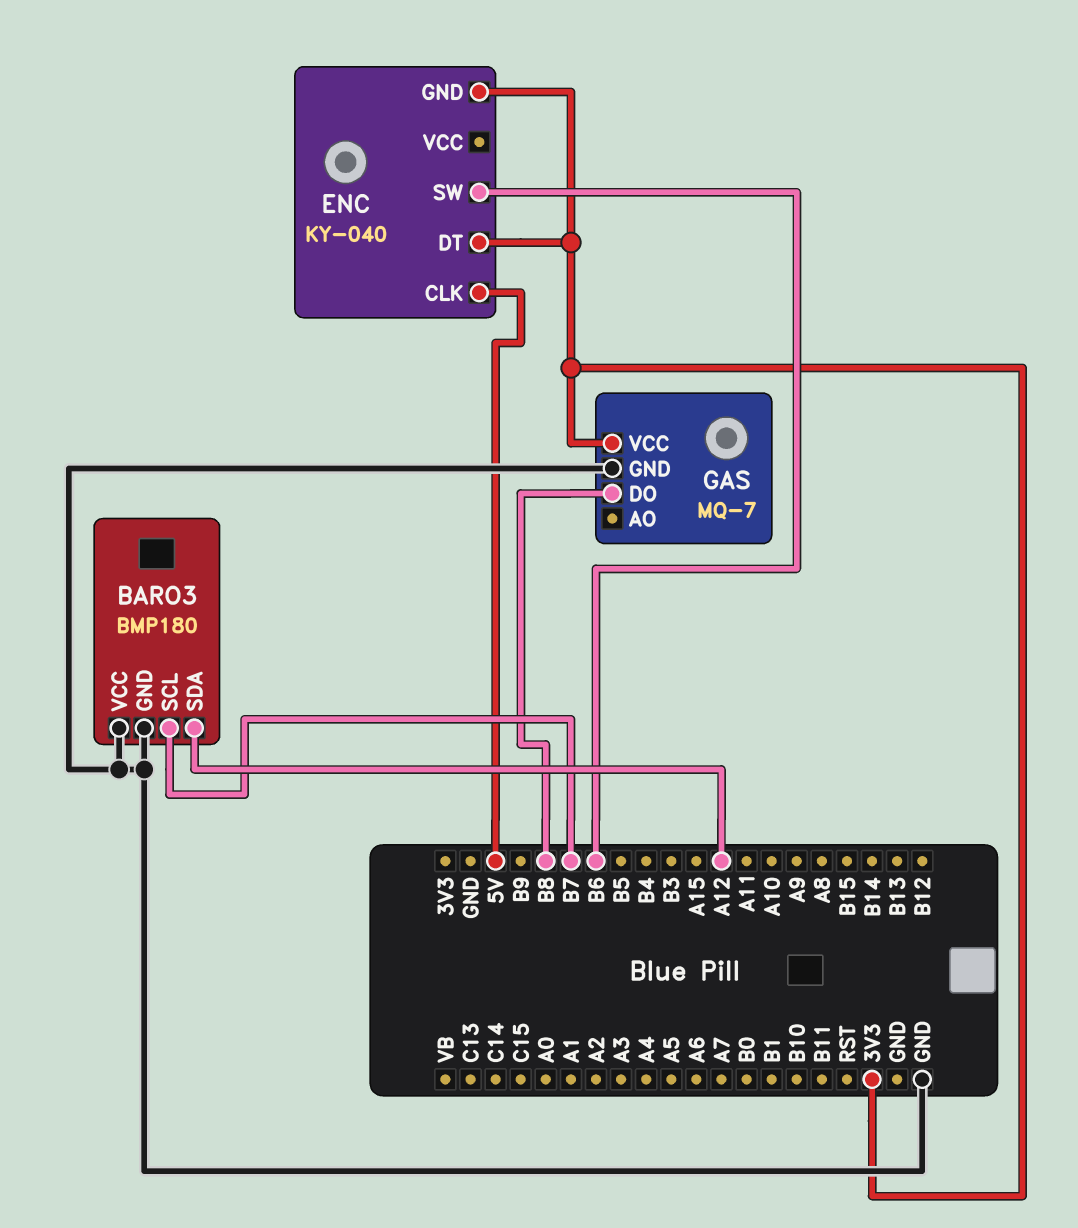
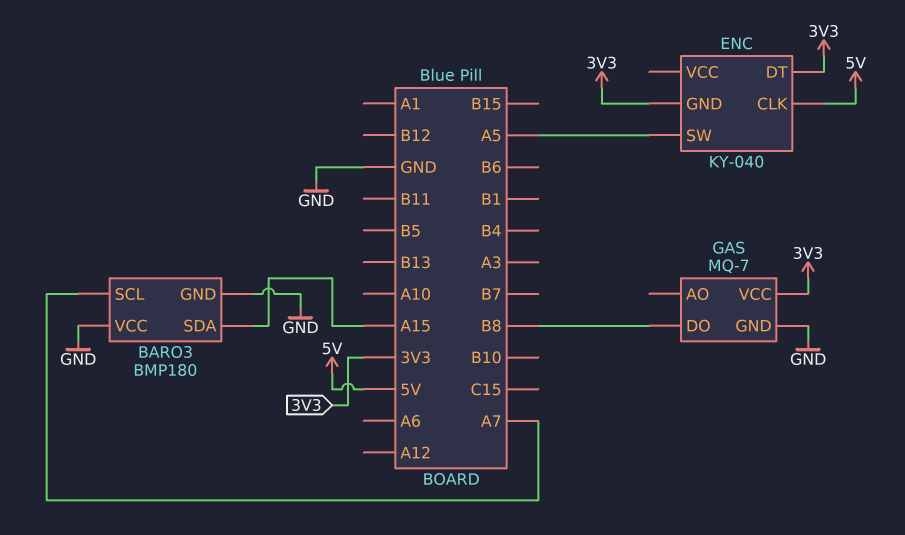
BARO3 pin SCL: B7 -> A7
BARO3 pin SDA: A12 -> A15
ENC pin SW: B6 -> A5

